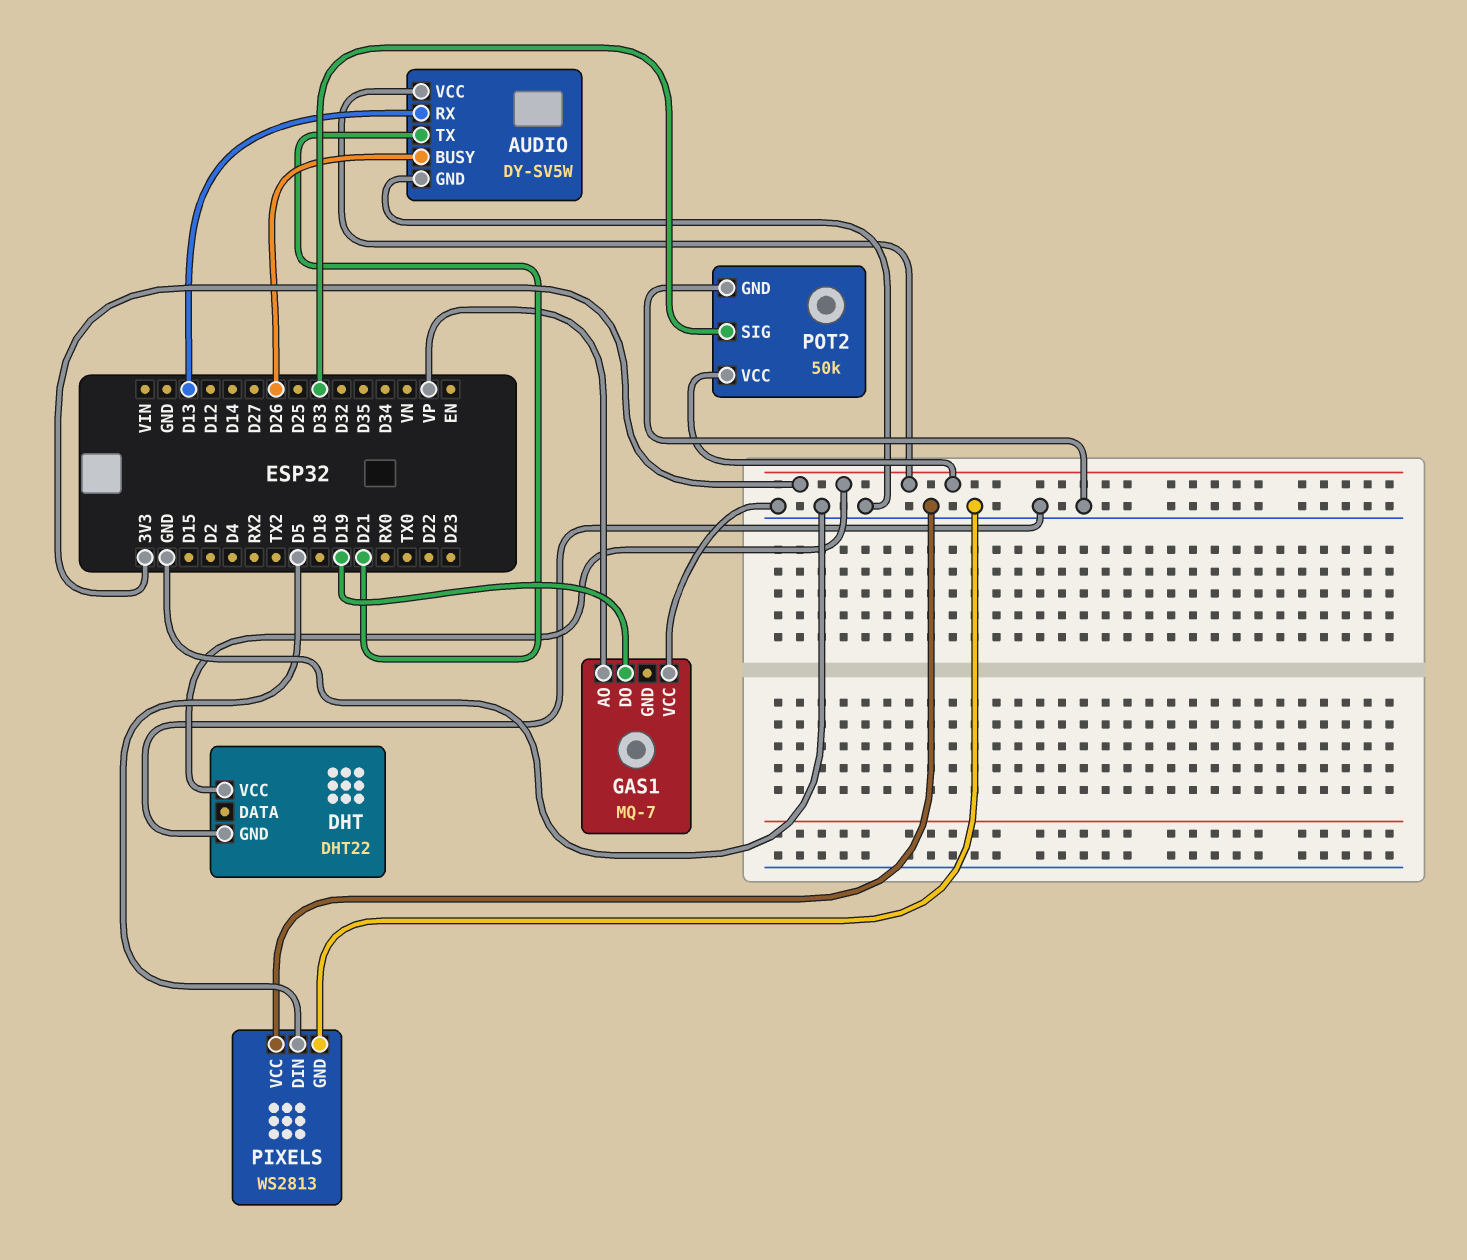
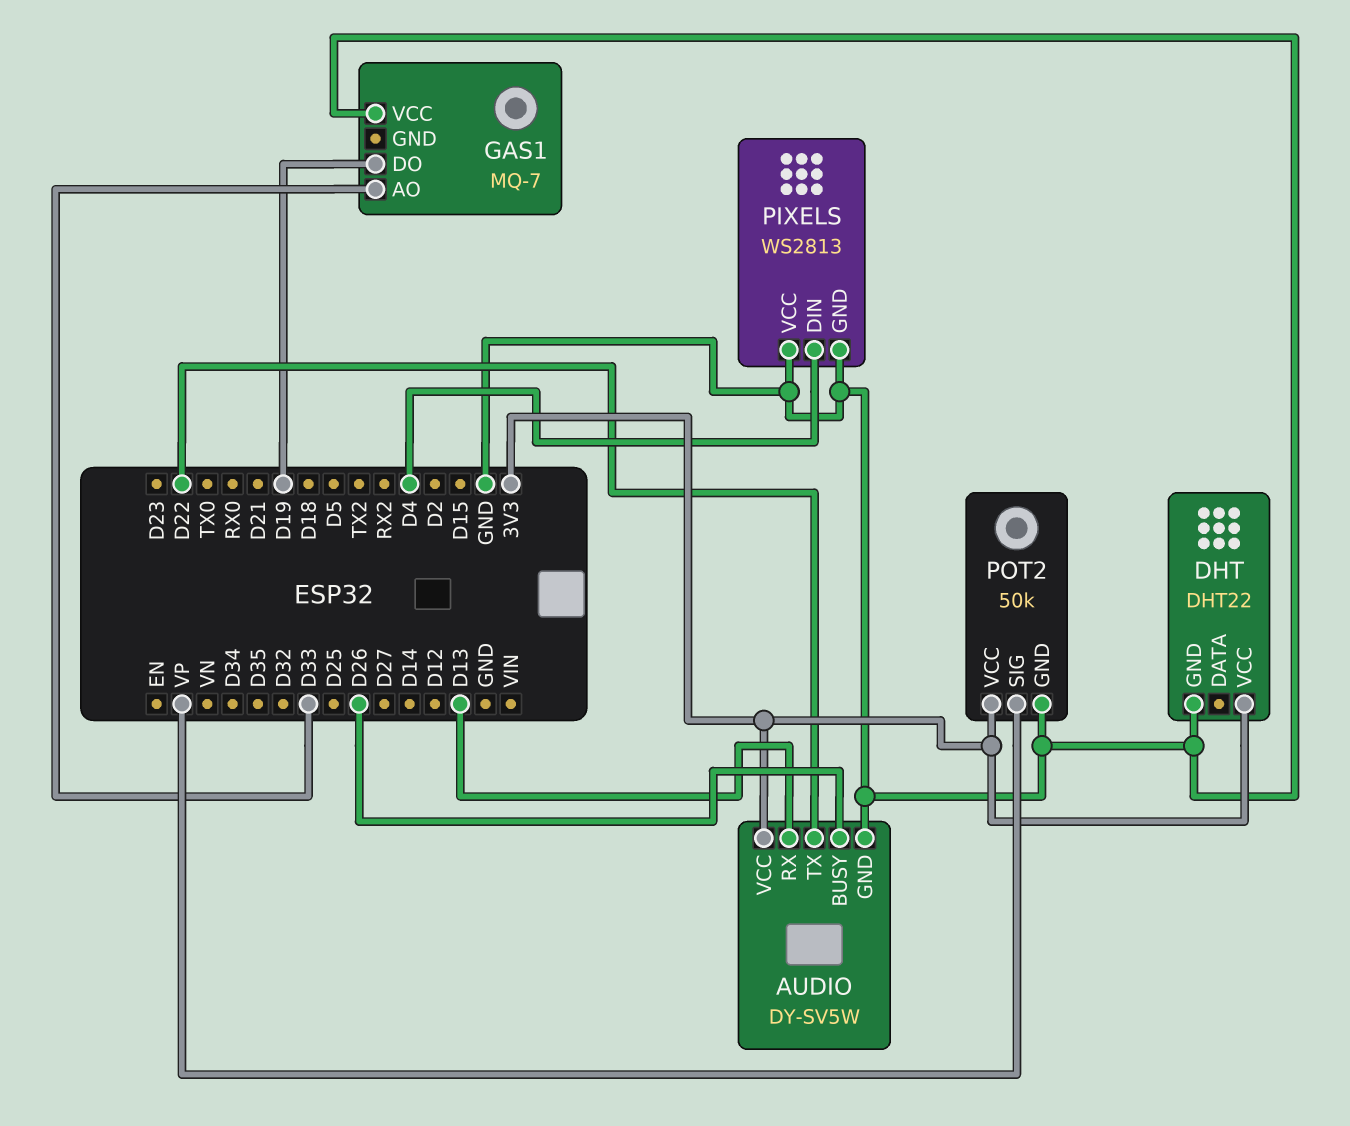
AUDIO pin TX: D21 -> D22
GAS1 pin AO: VP -> D33
PIXELS pin DIN: D5 -> D4
POT2 pin SIG: D33 -> VP

